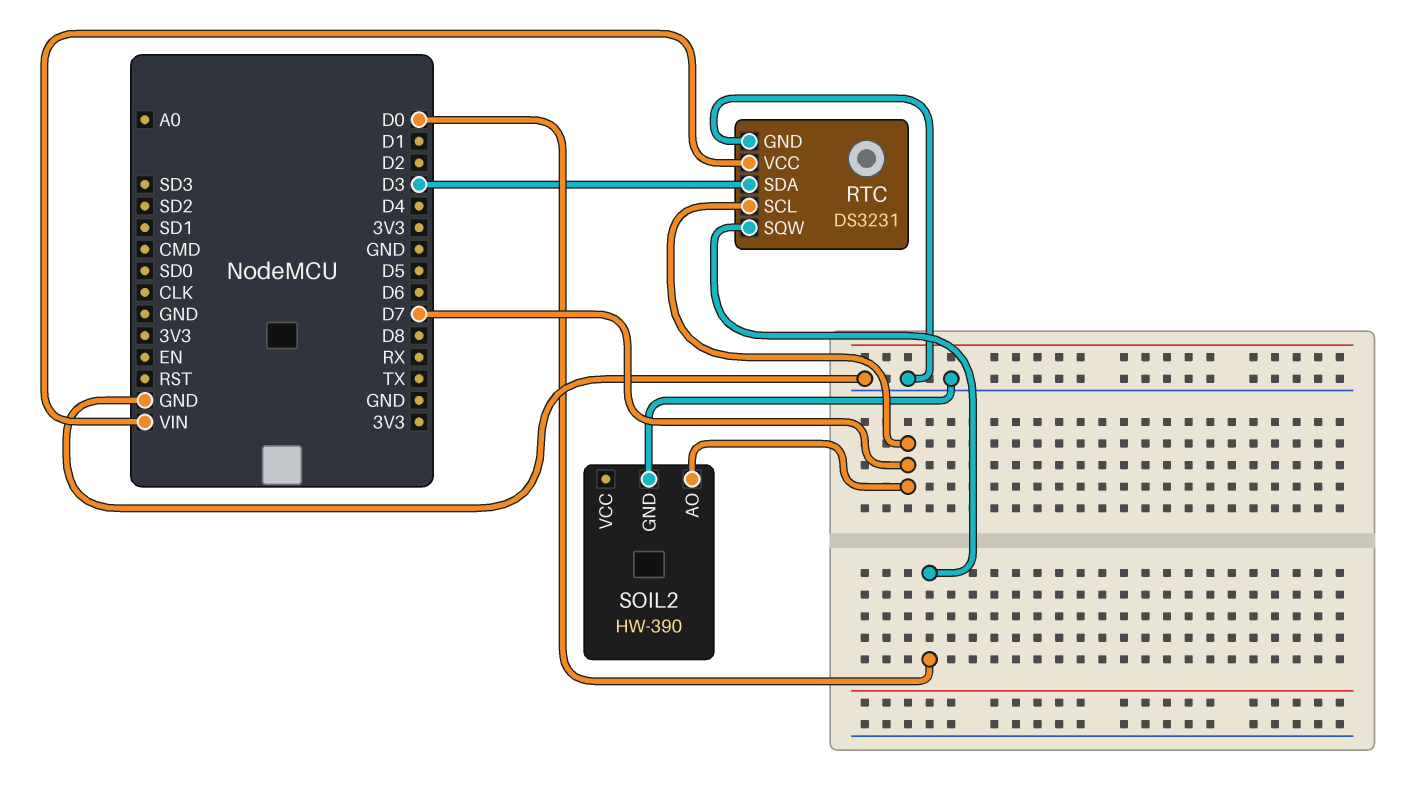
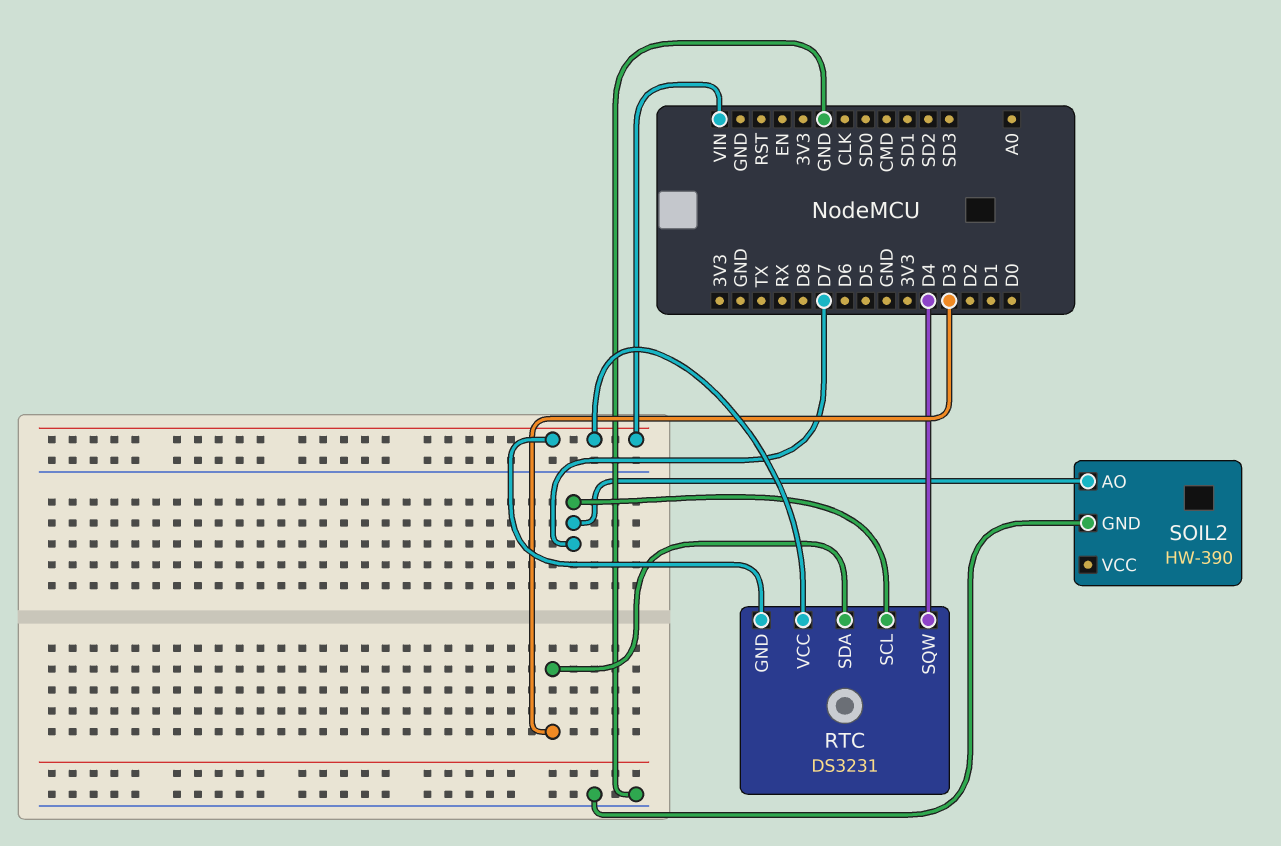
RTC pin GND: GND -> VIN
RTC pin SQW: D0 -> D4

